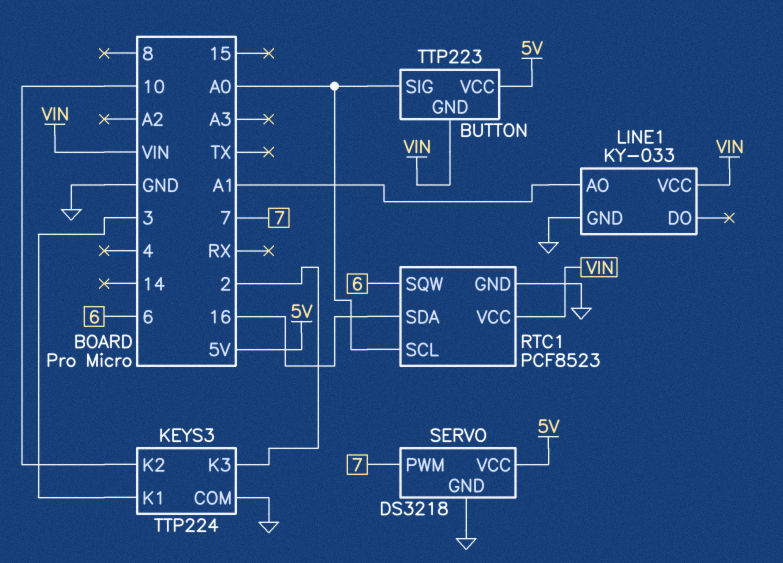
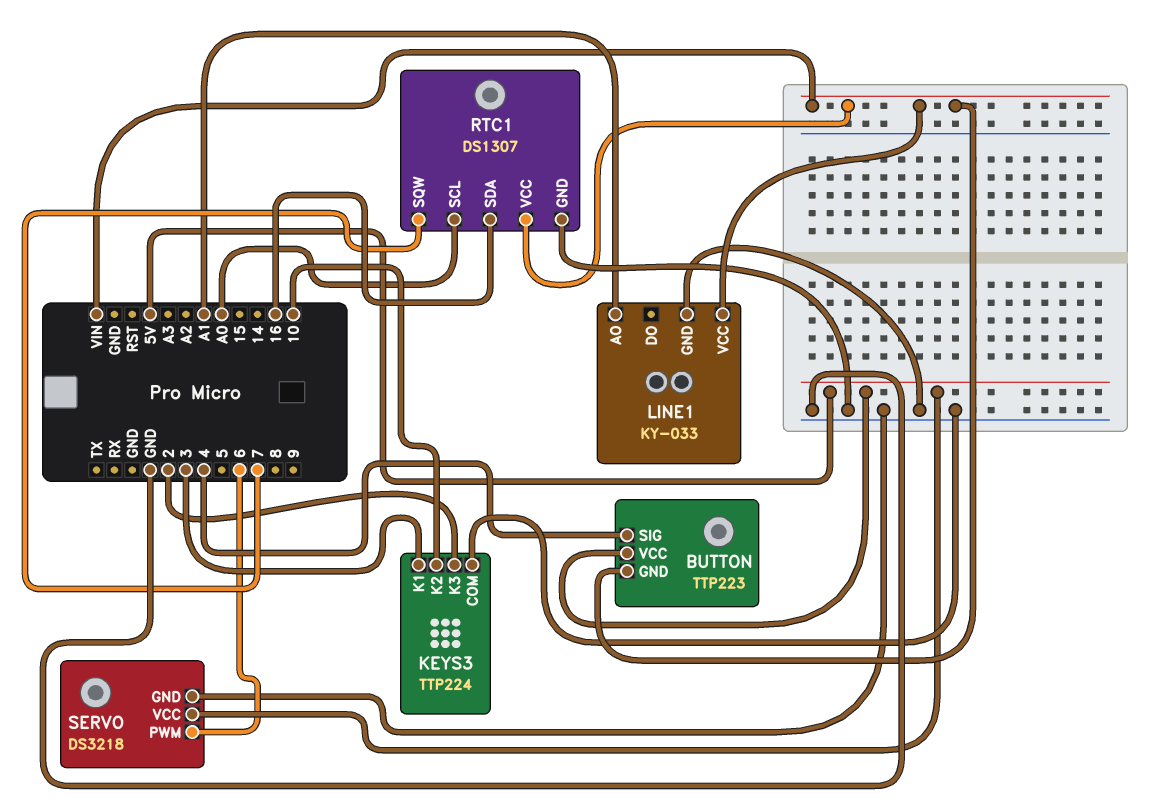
BUTTON pin SIG: A0 -> 4
RTC1: PCF8523 -> DS1307
RTC1 pin SQW: 6 -> 7
SERVO pin PWM: 7 -> 6

